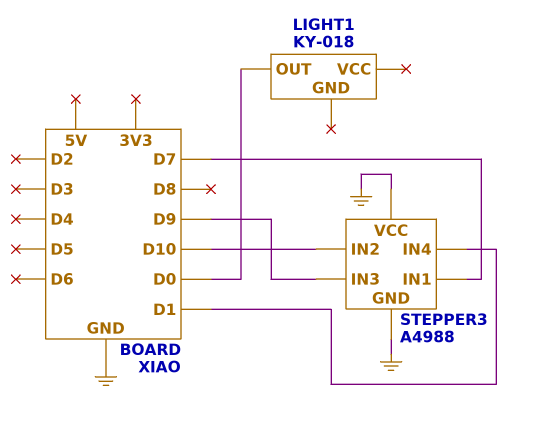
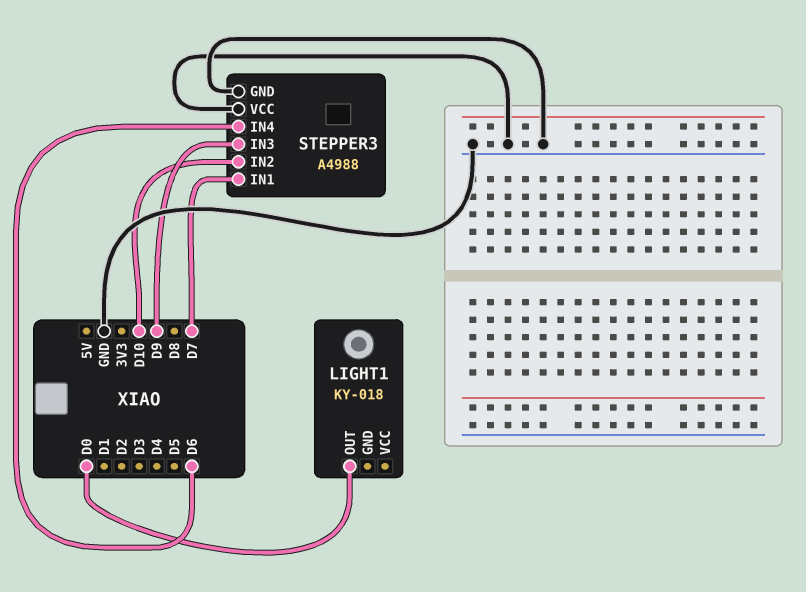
STEPPER3 pin IN4: D1 -> D6

